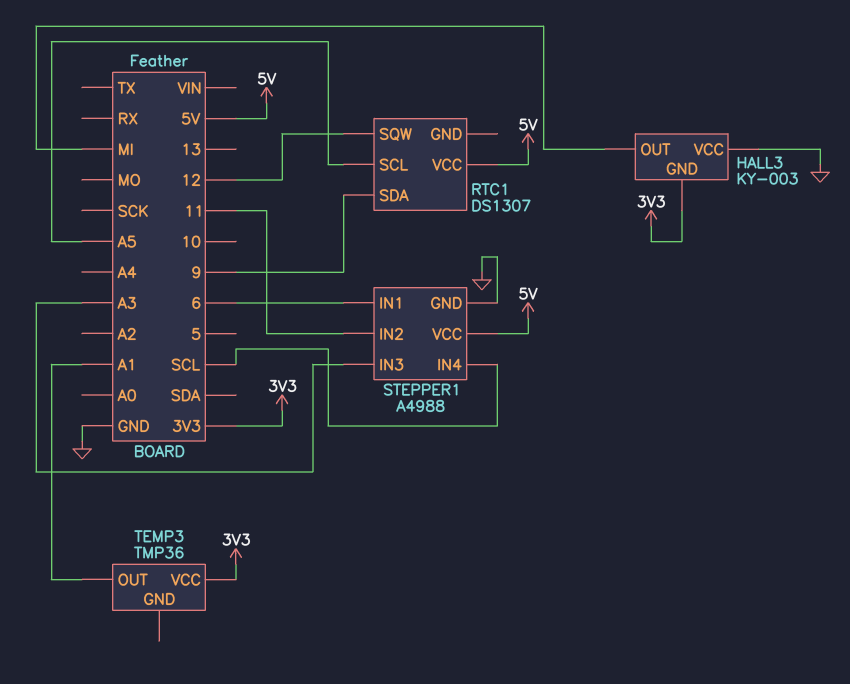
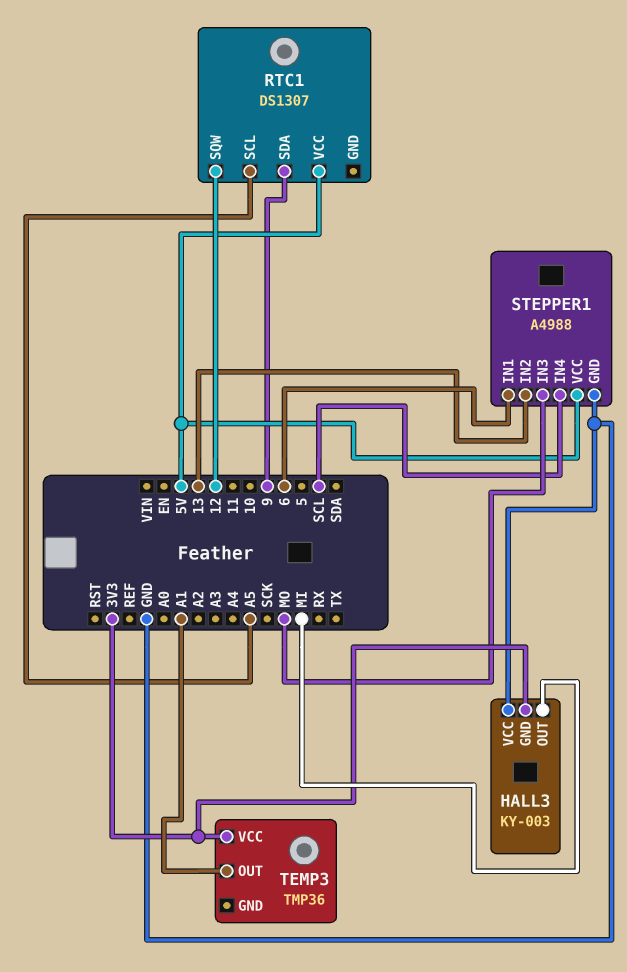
STEPPER1 pin IN2: 11 -> 13
STEPPER1 pin IN3: A3 -> MO

